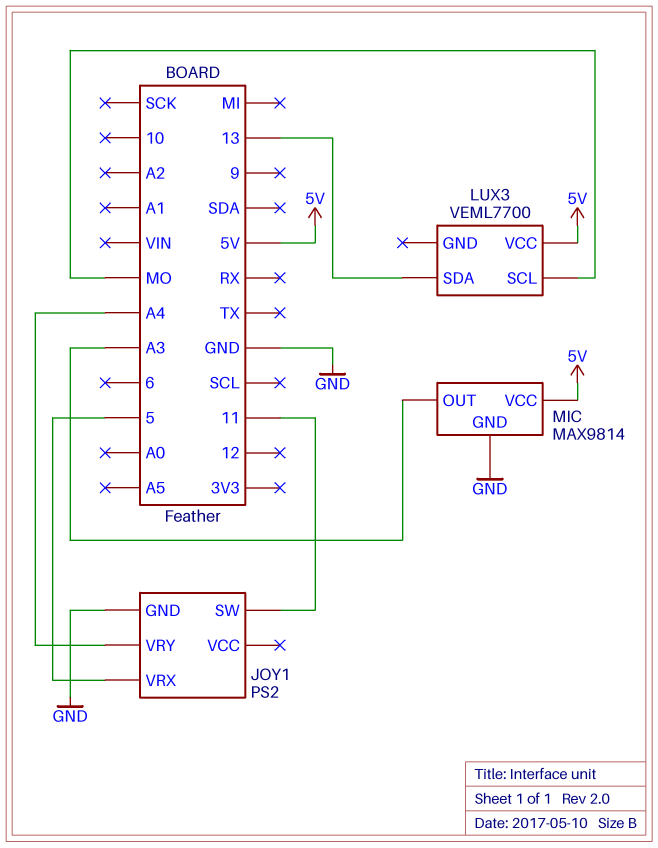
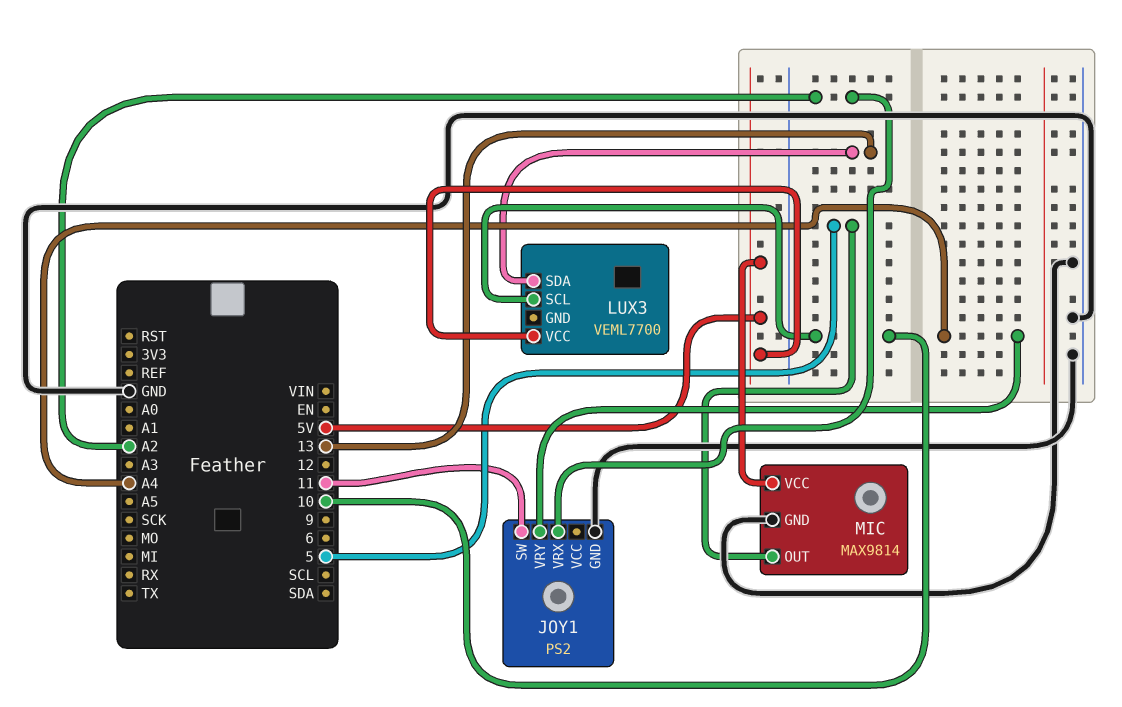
JOY1 pin VRX: 5 -> A2
LUX3 pin SCL: MO -> 10
MIC pin OUT: A3 -> 5

